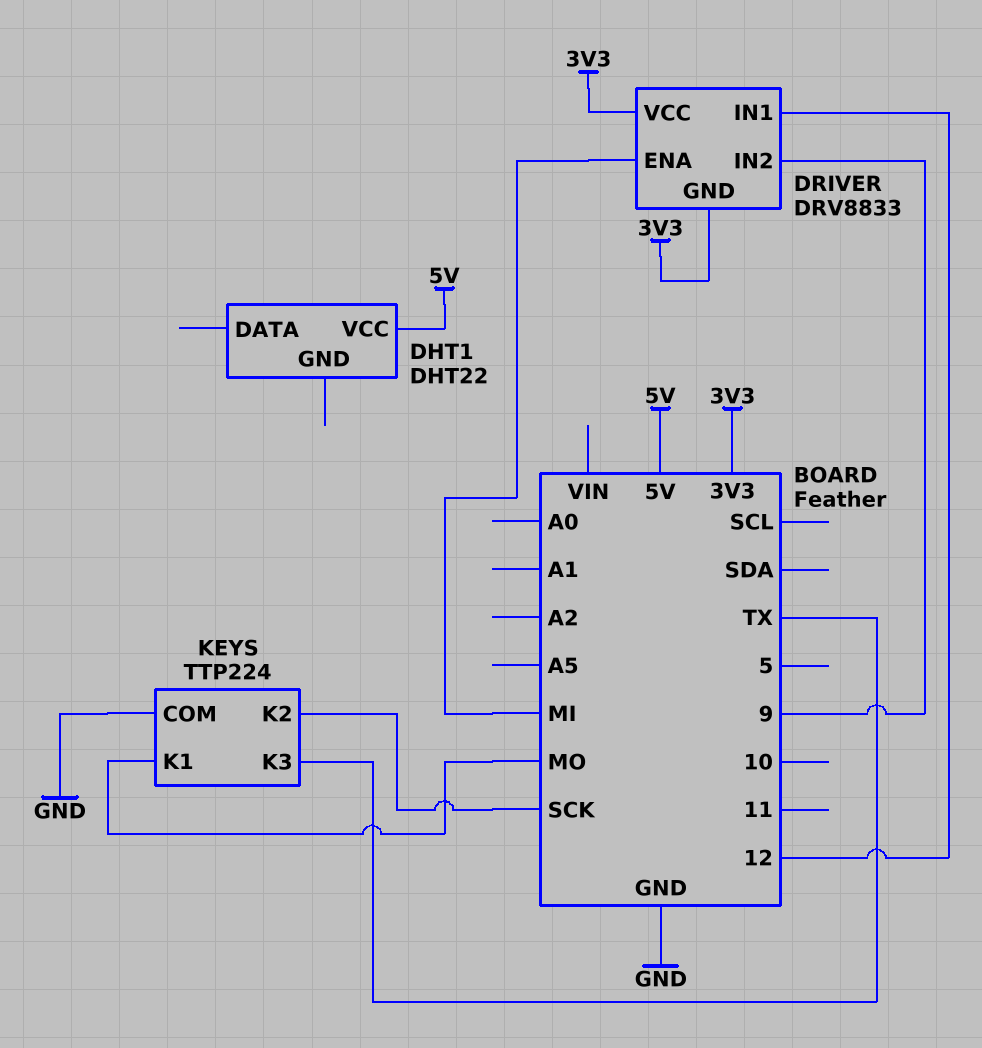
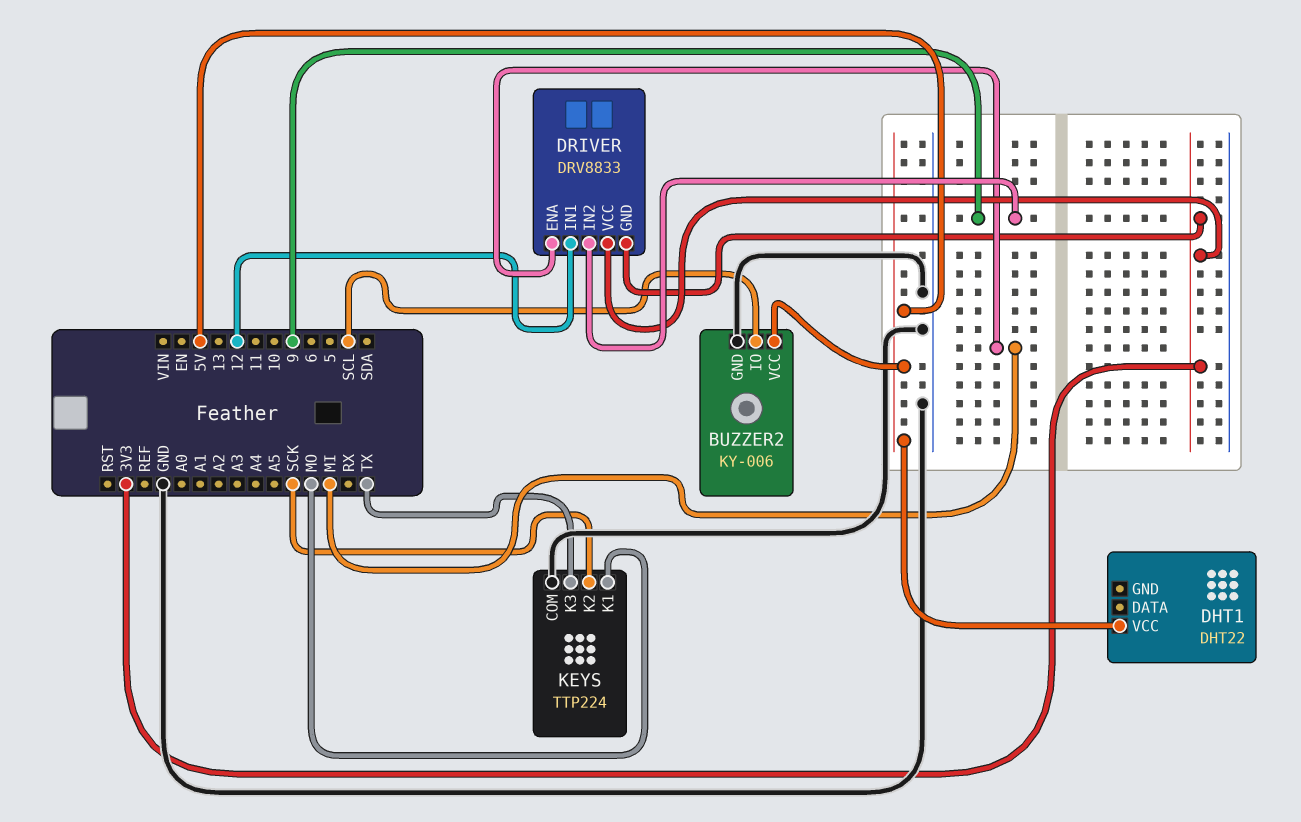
BUZZER2: none -> KY-006
BUZZER2 pin GND: none -> GND
BUZZER2 pin IO: none -> SCL
BUZZER2 pin VCC: none -> 5V

